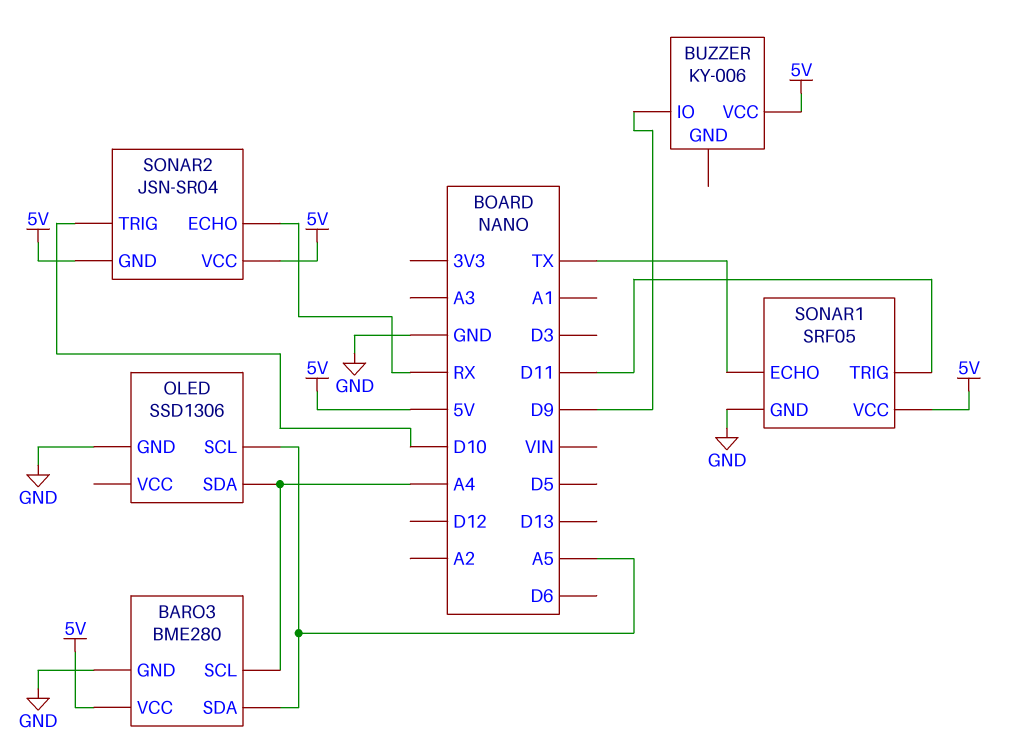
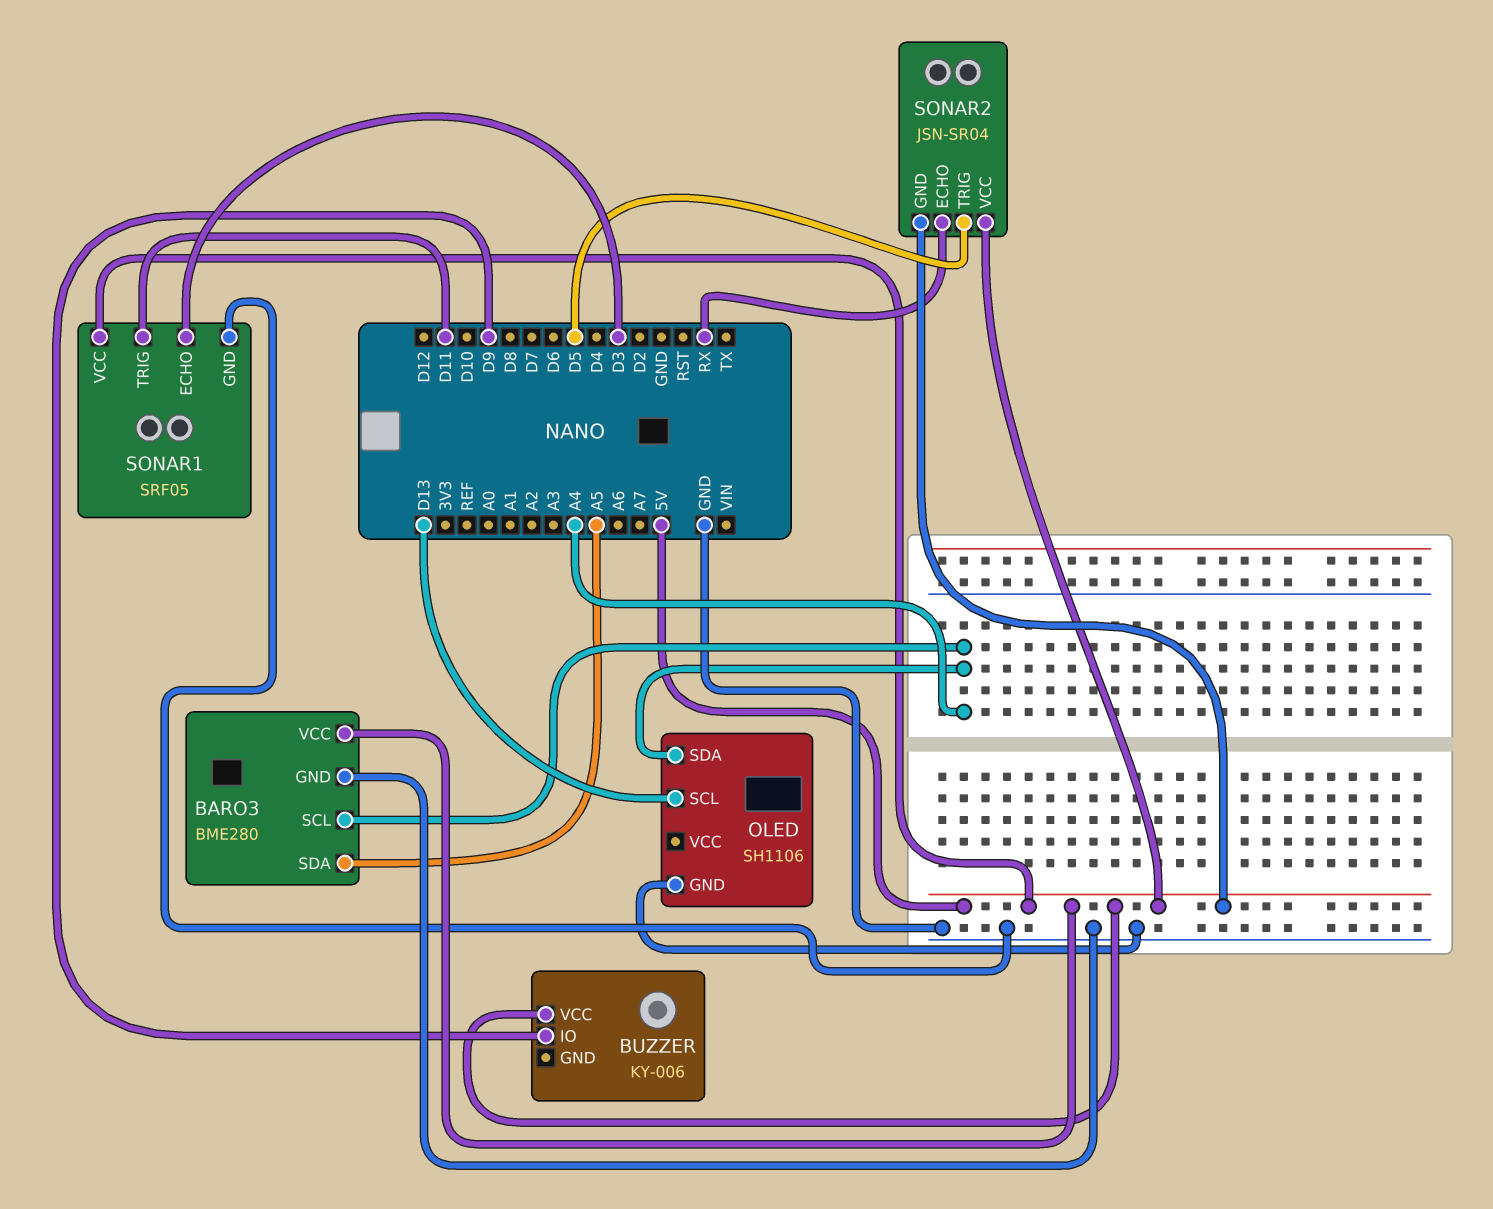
OLED: SSD1306 -> SH1106
OLED pin SCL: A5 -> D13
SONAR1 pin ECHO: TX -> D3
SONAR2 pin TRIG: D10 -> D5

